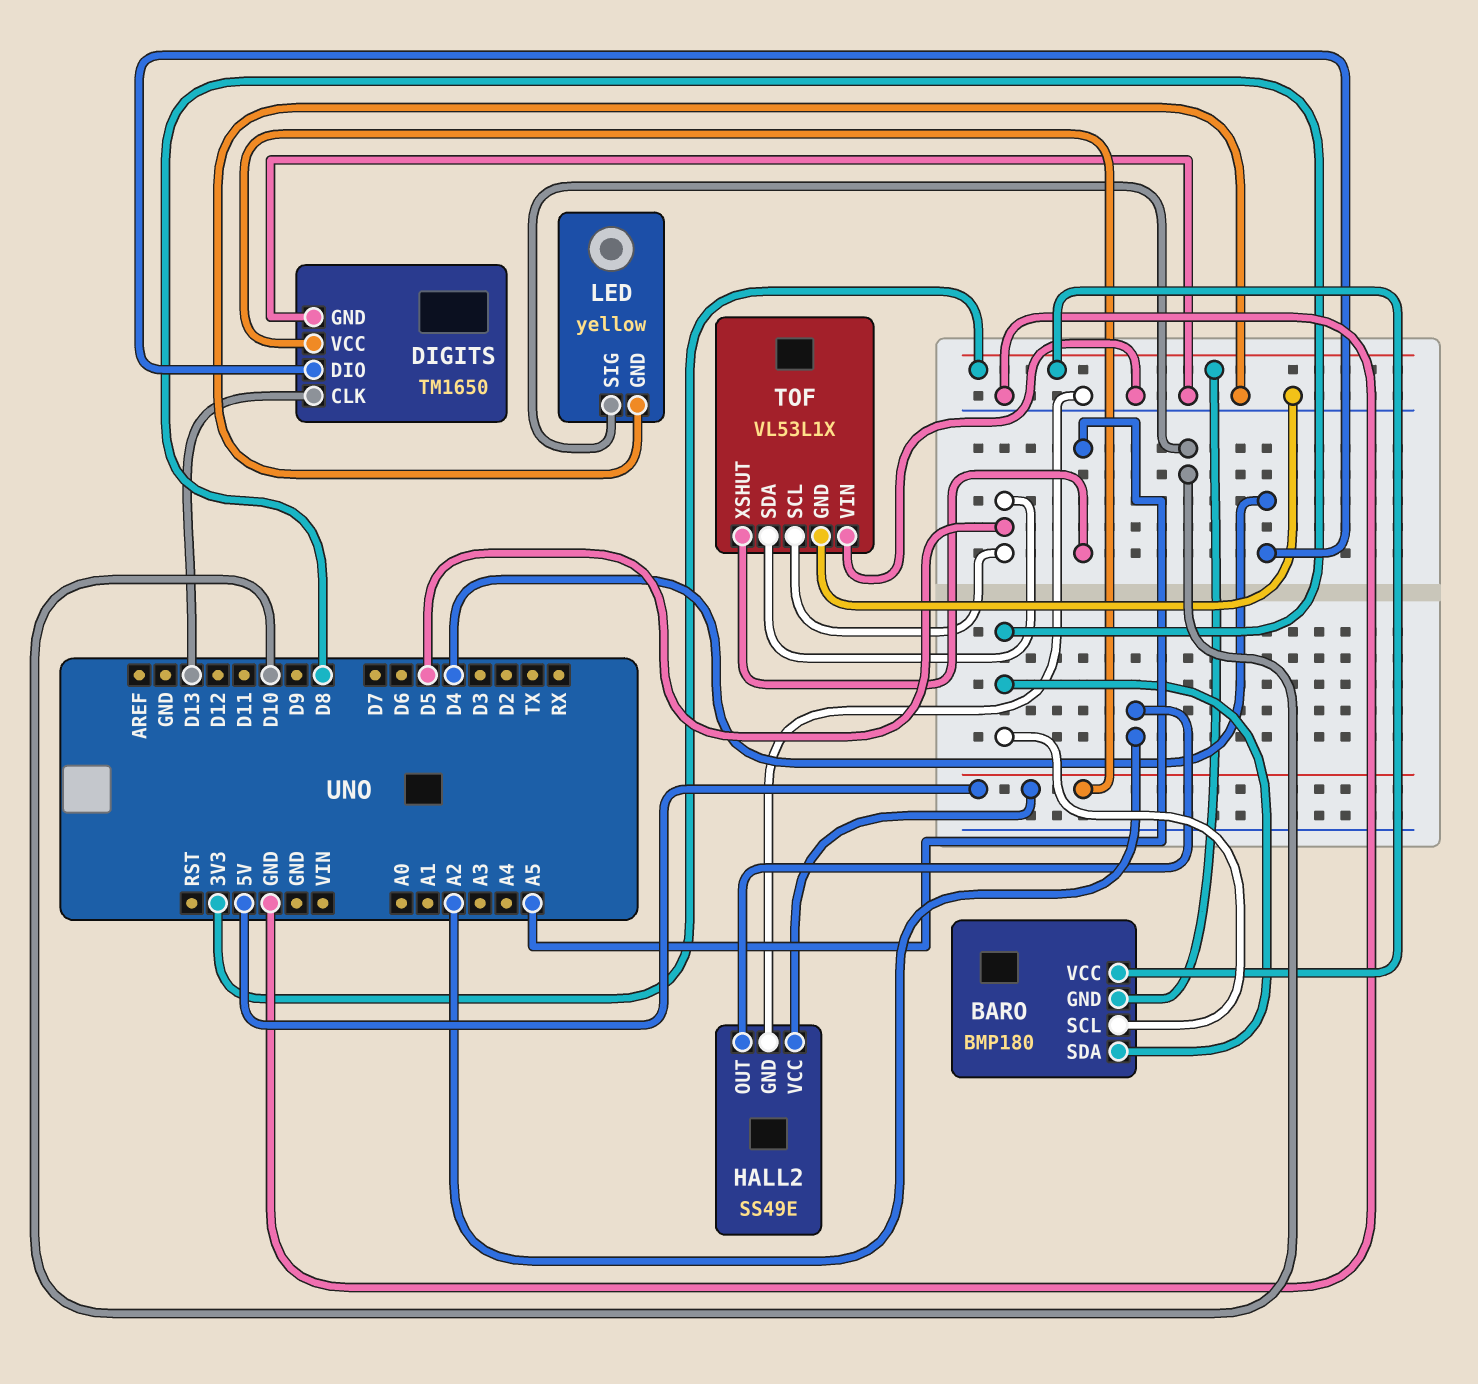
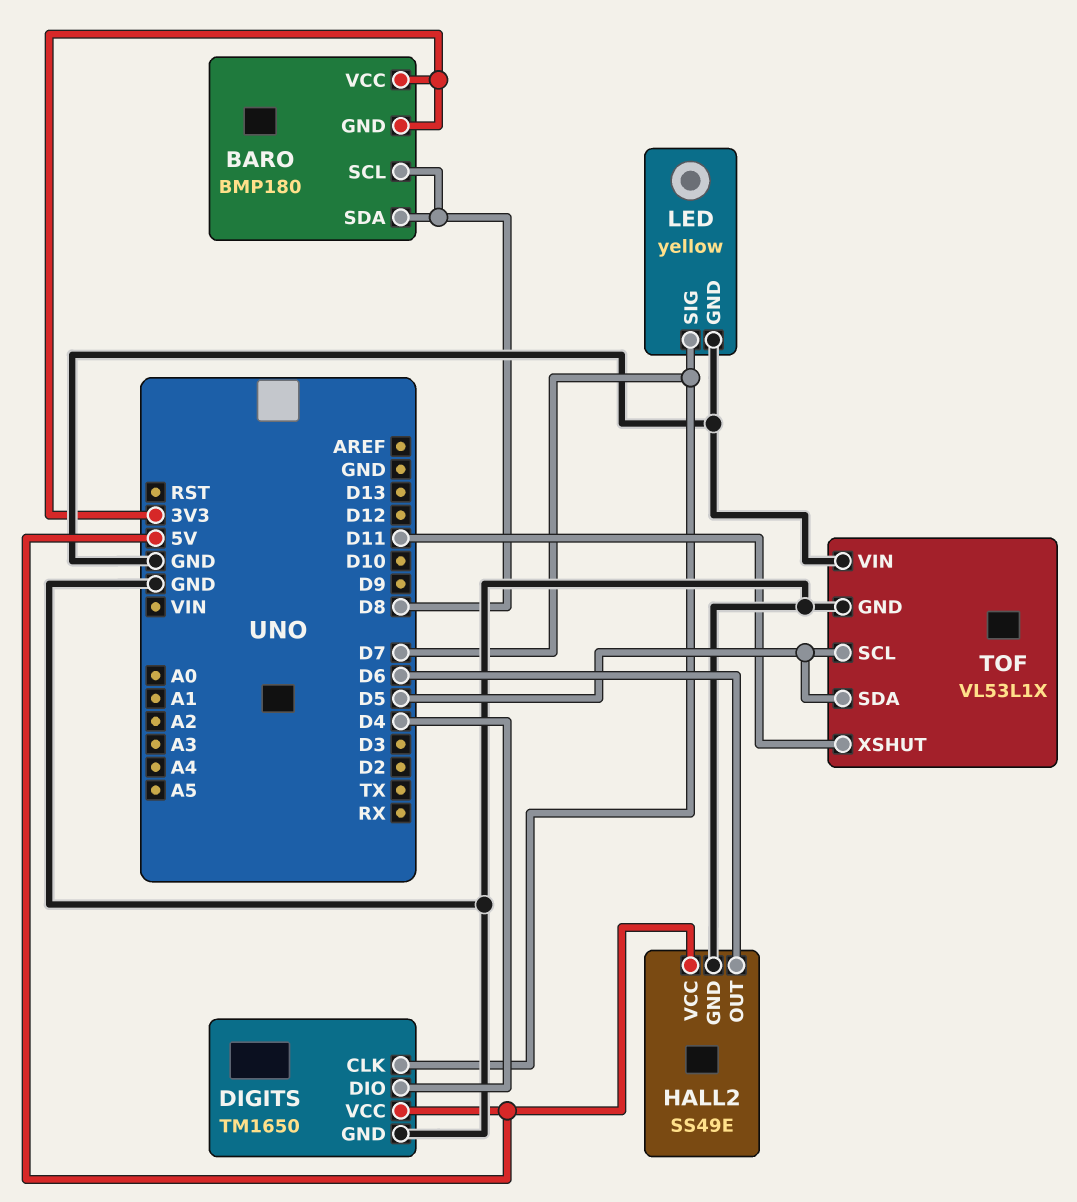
DIGITS pin CLK: D13 -> D7
HALL2 pin OUT: A2 -> D6
LED pin SIG: D10 -> D7
TOF pin XSHUT: A5 -> D11

